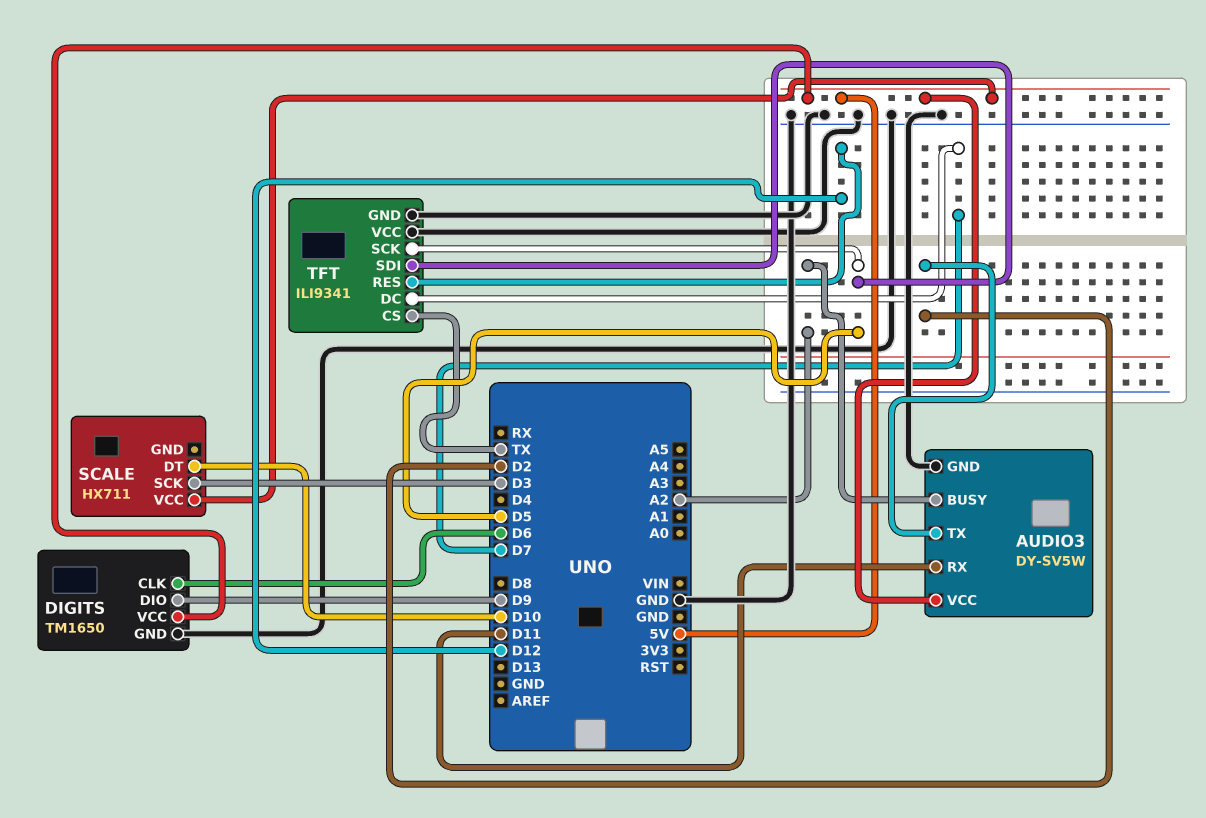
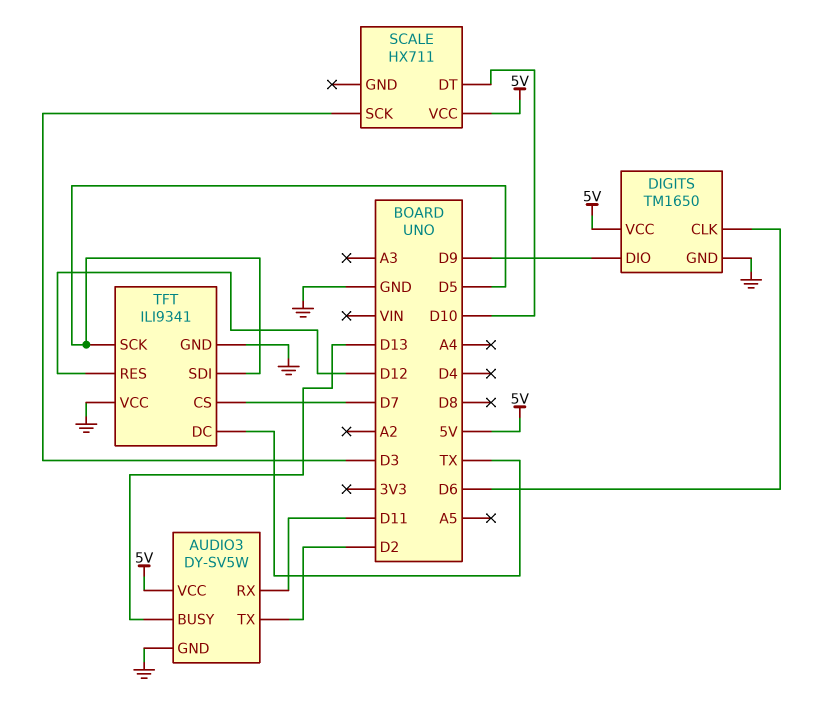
AUDIO3 pin BUSY: A2 -> D13
TFT pin CS: TX -> D7
TFT pin DC: D7 -> TX

